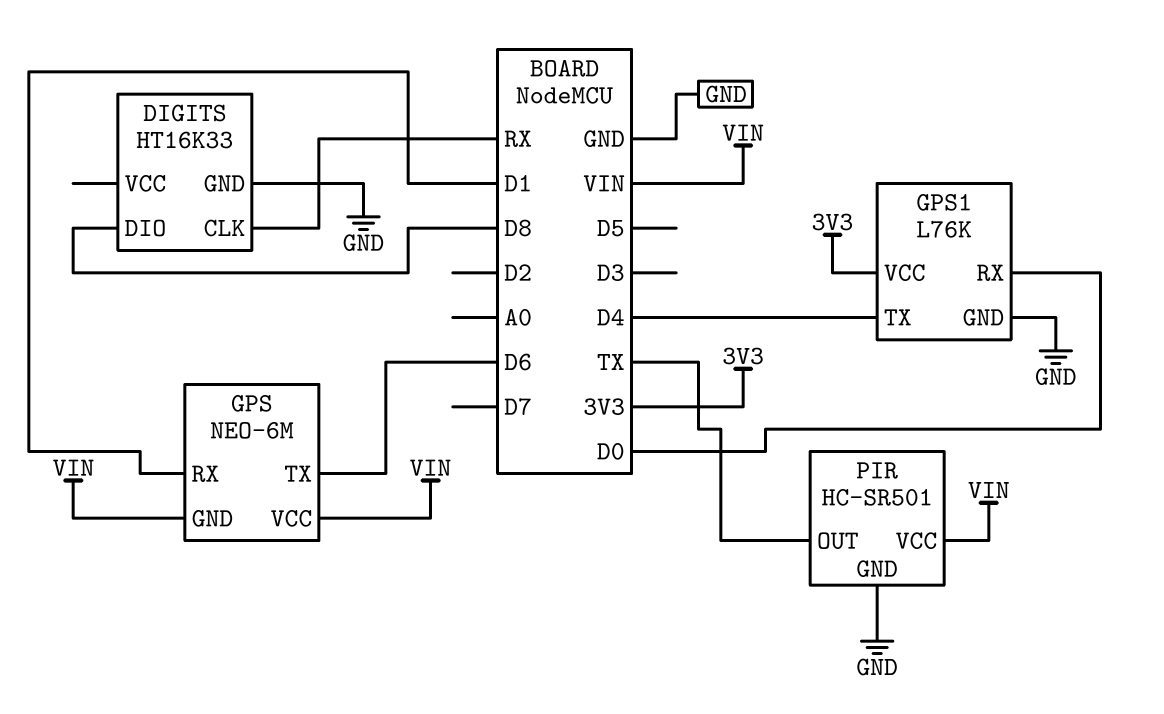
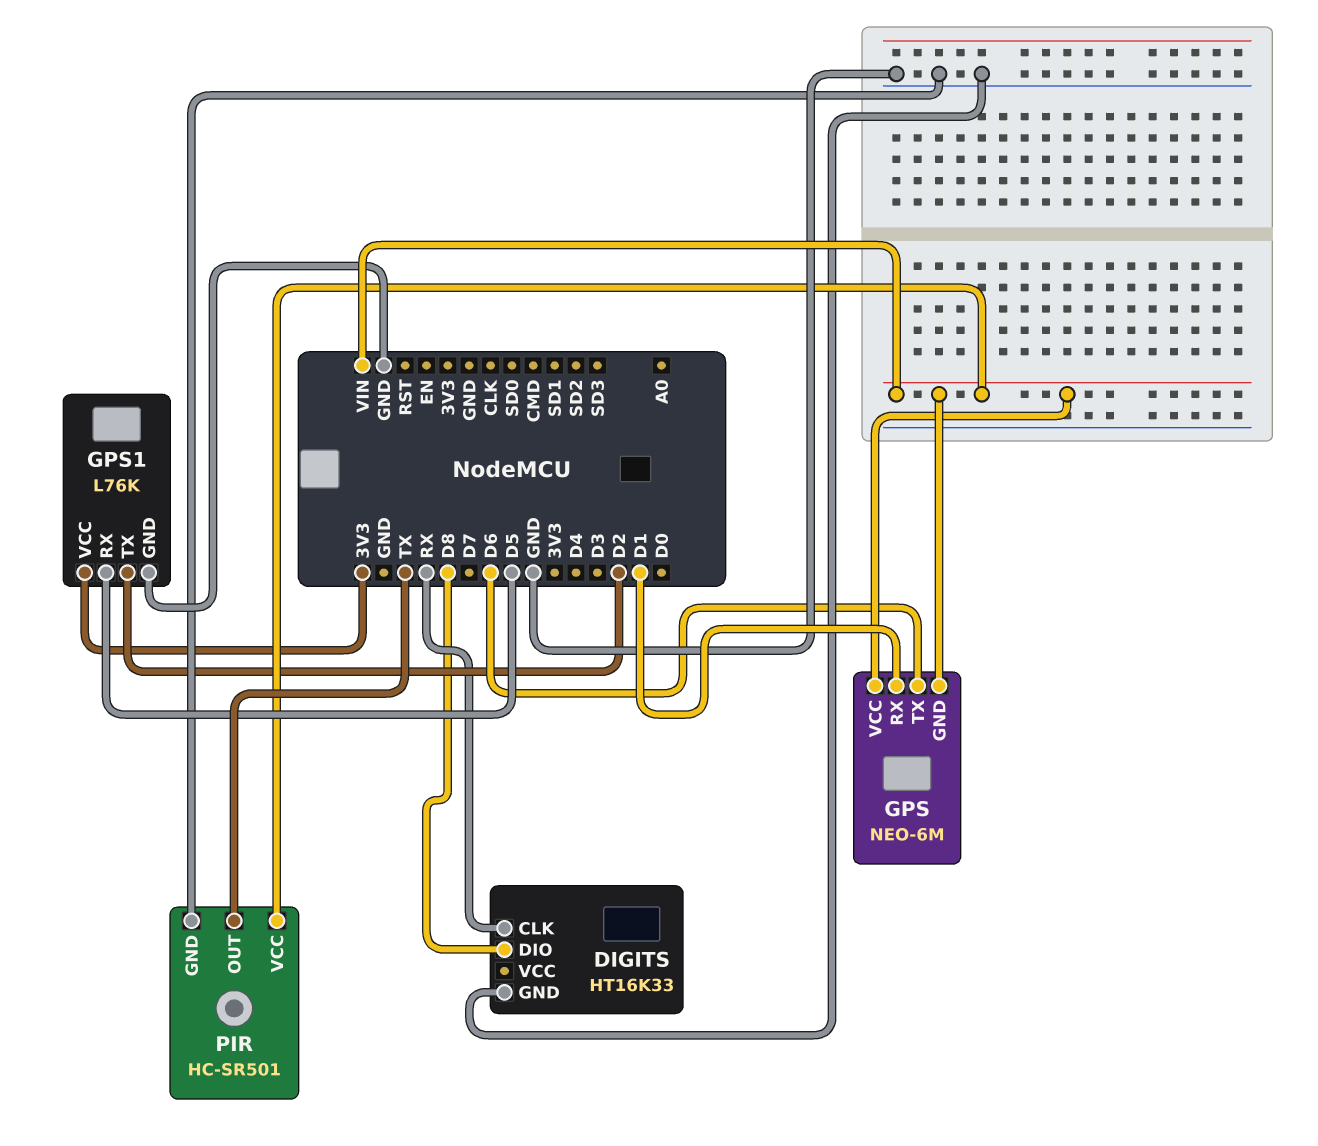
GPS1 pin RX: D0 -> D5
GPS1 pin TX: D4 -> D2

